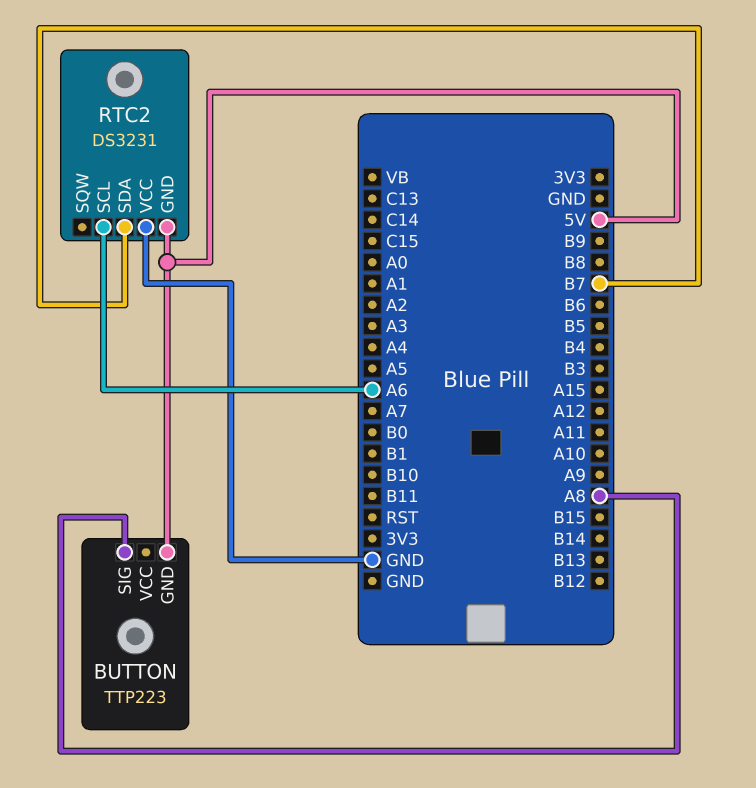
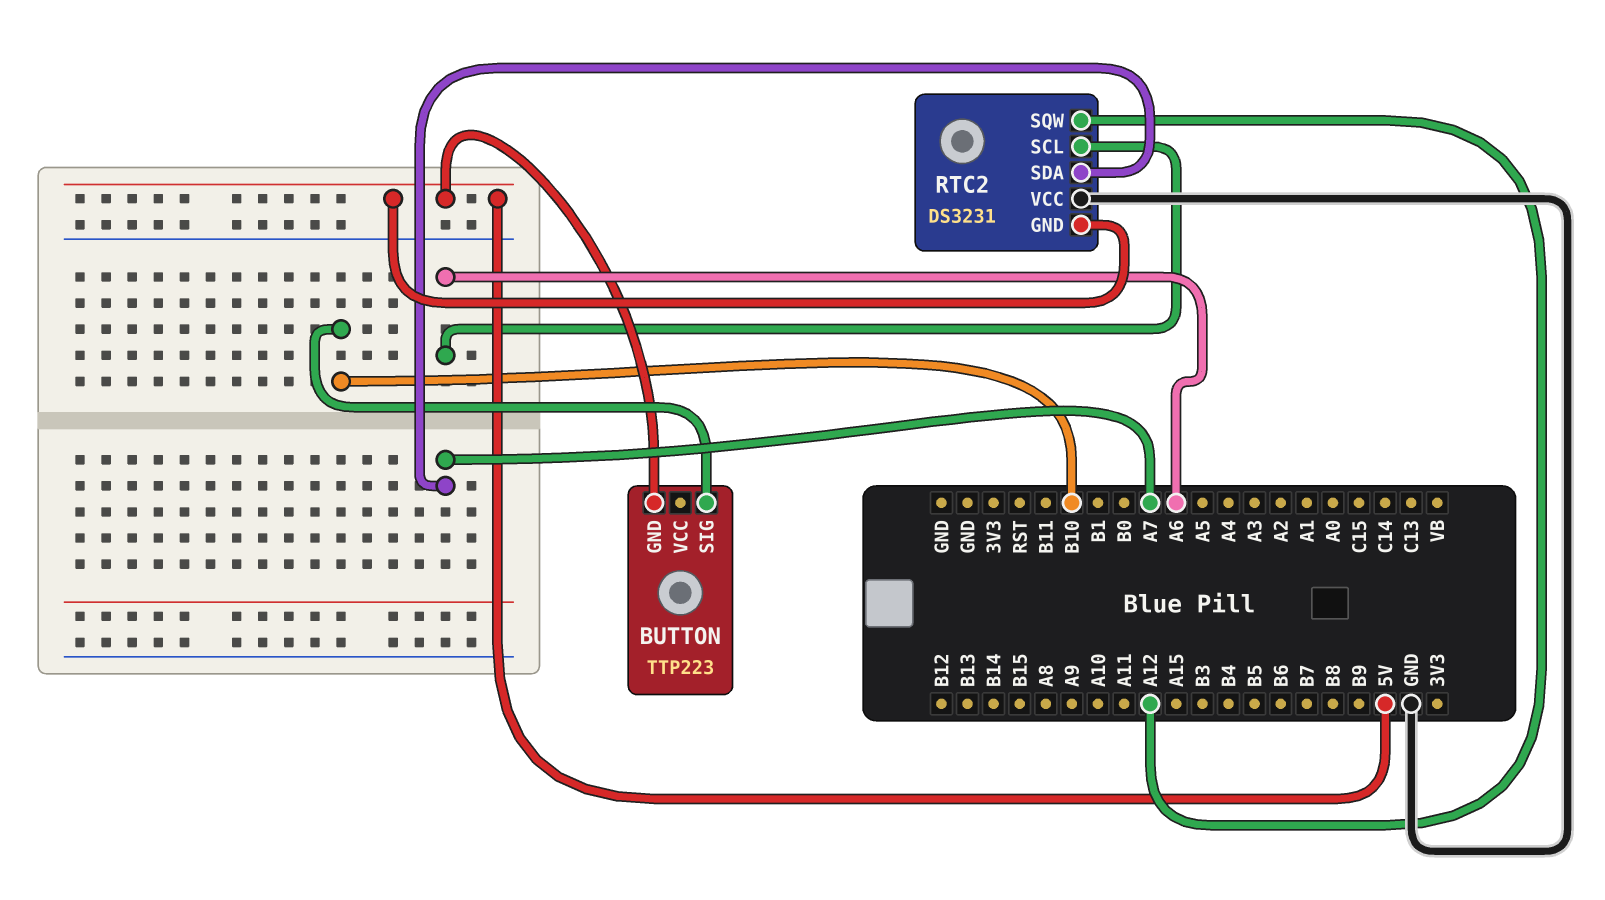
BUTTON pin SIG: A8 -> B10
RTC2 pin SDA: B7 -> A7
RTC2 pin SQW: none -> A12

